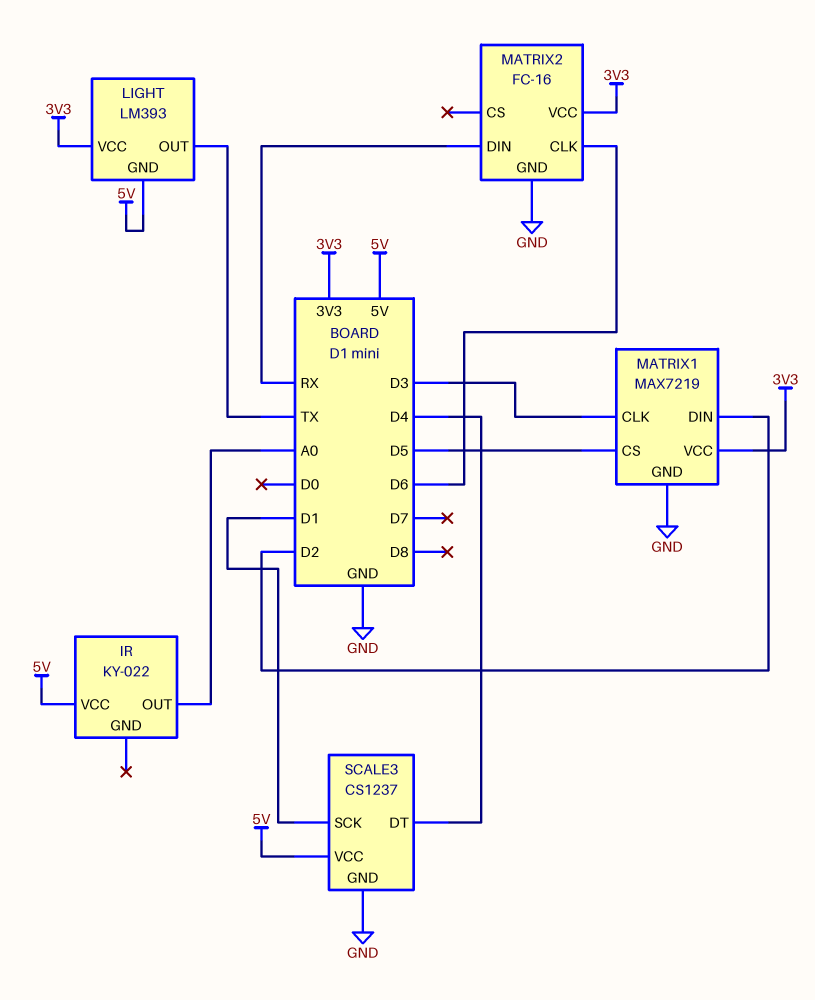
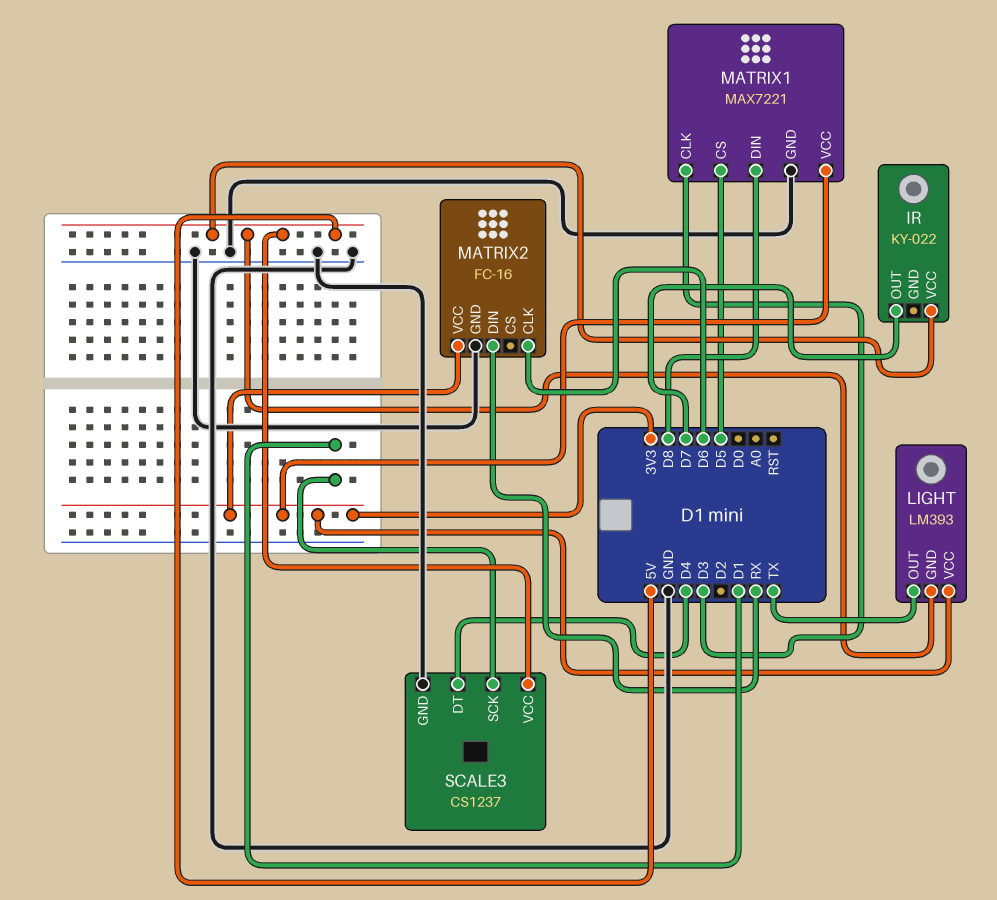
IR pin OUT: A0 -> D7
MATRIX1: MAX7219 -> MAX7221
MATRIX1 pin DIN: D2 -> D8

